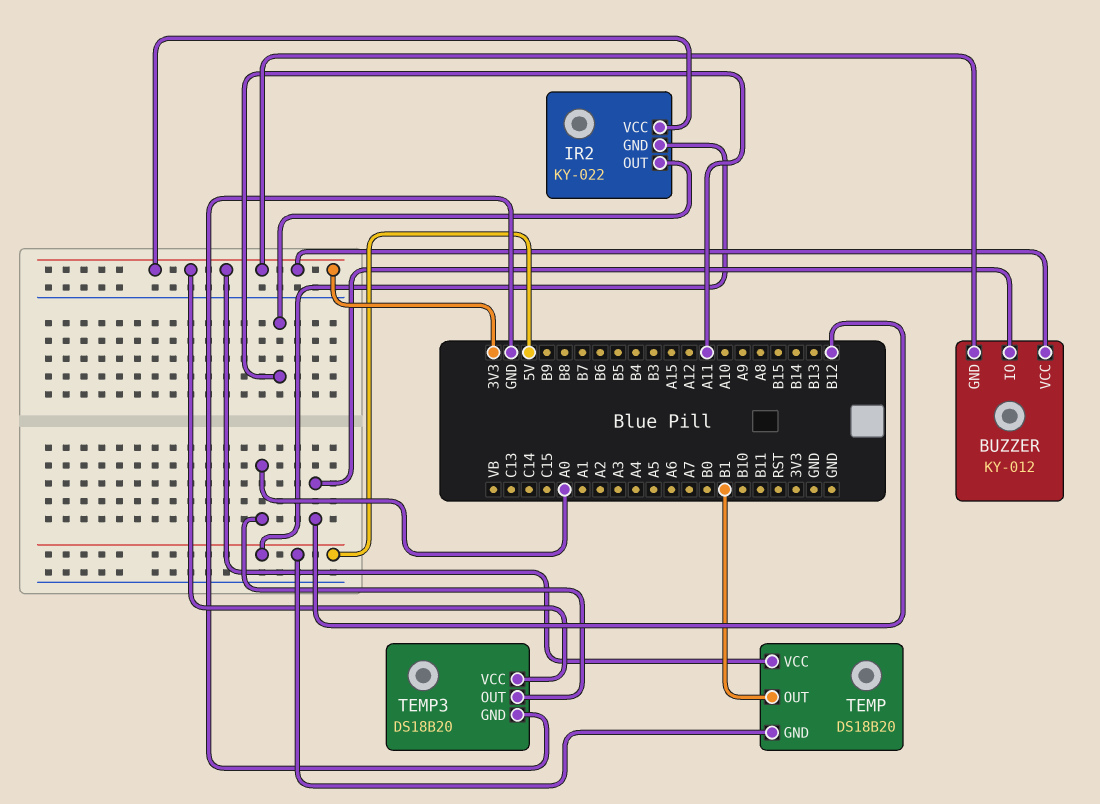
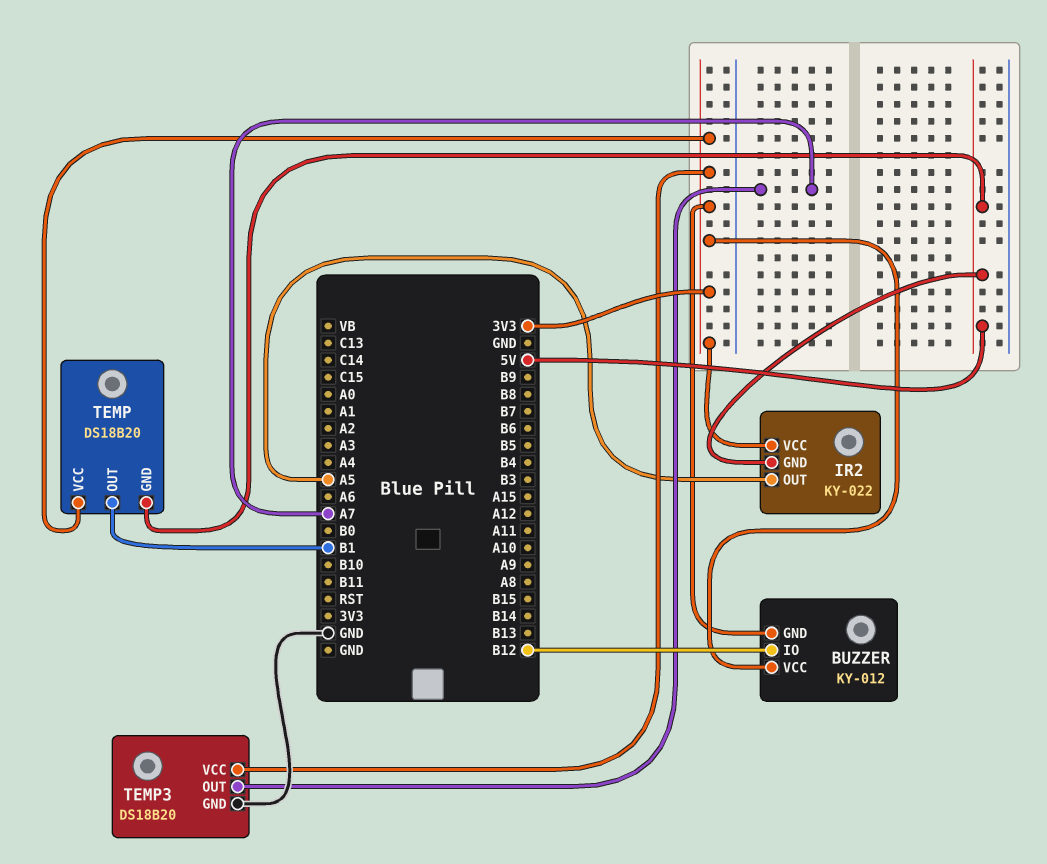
IR2 pin OUT: A11 -> A5
TEMP3 pin OUT: A0 -> A7

